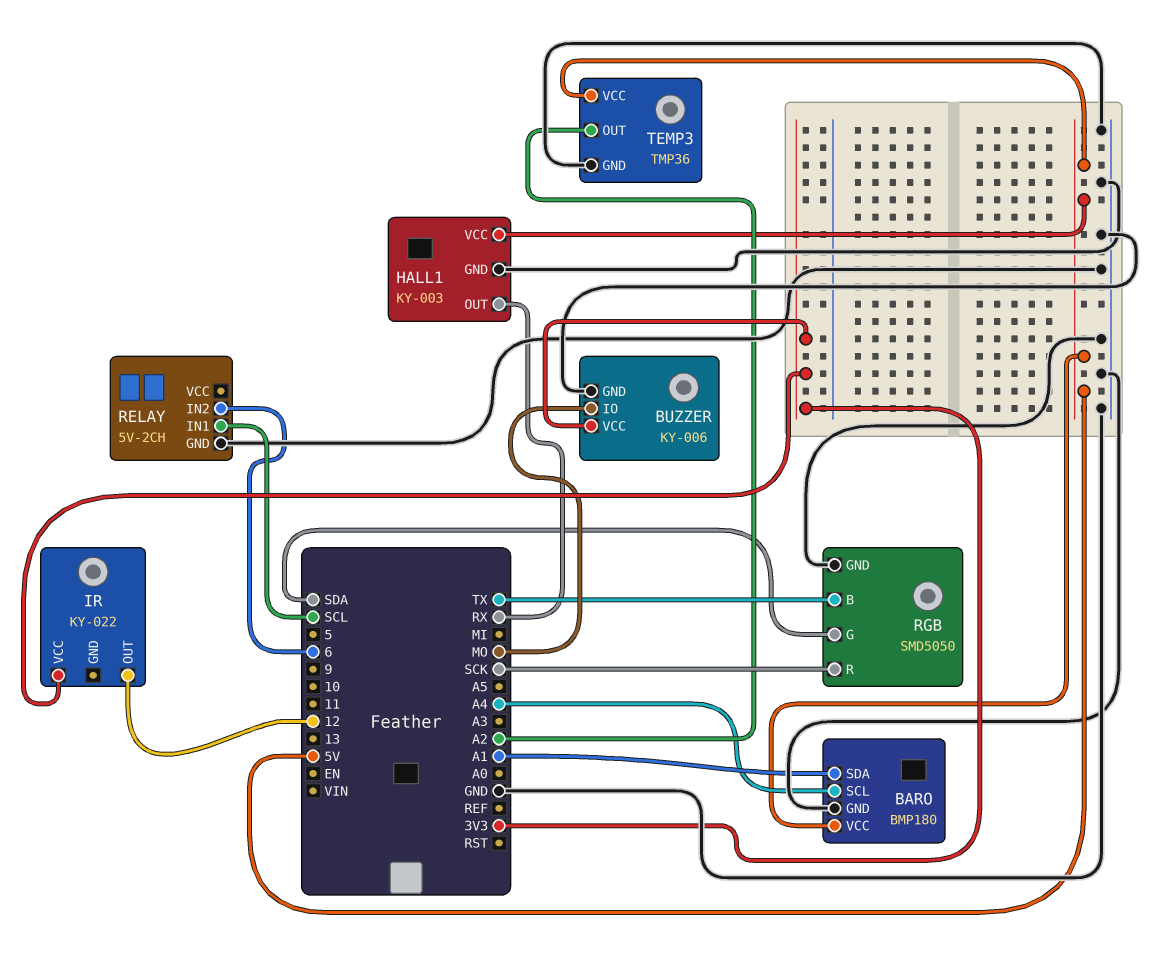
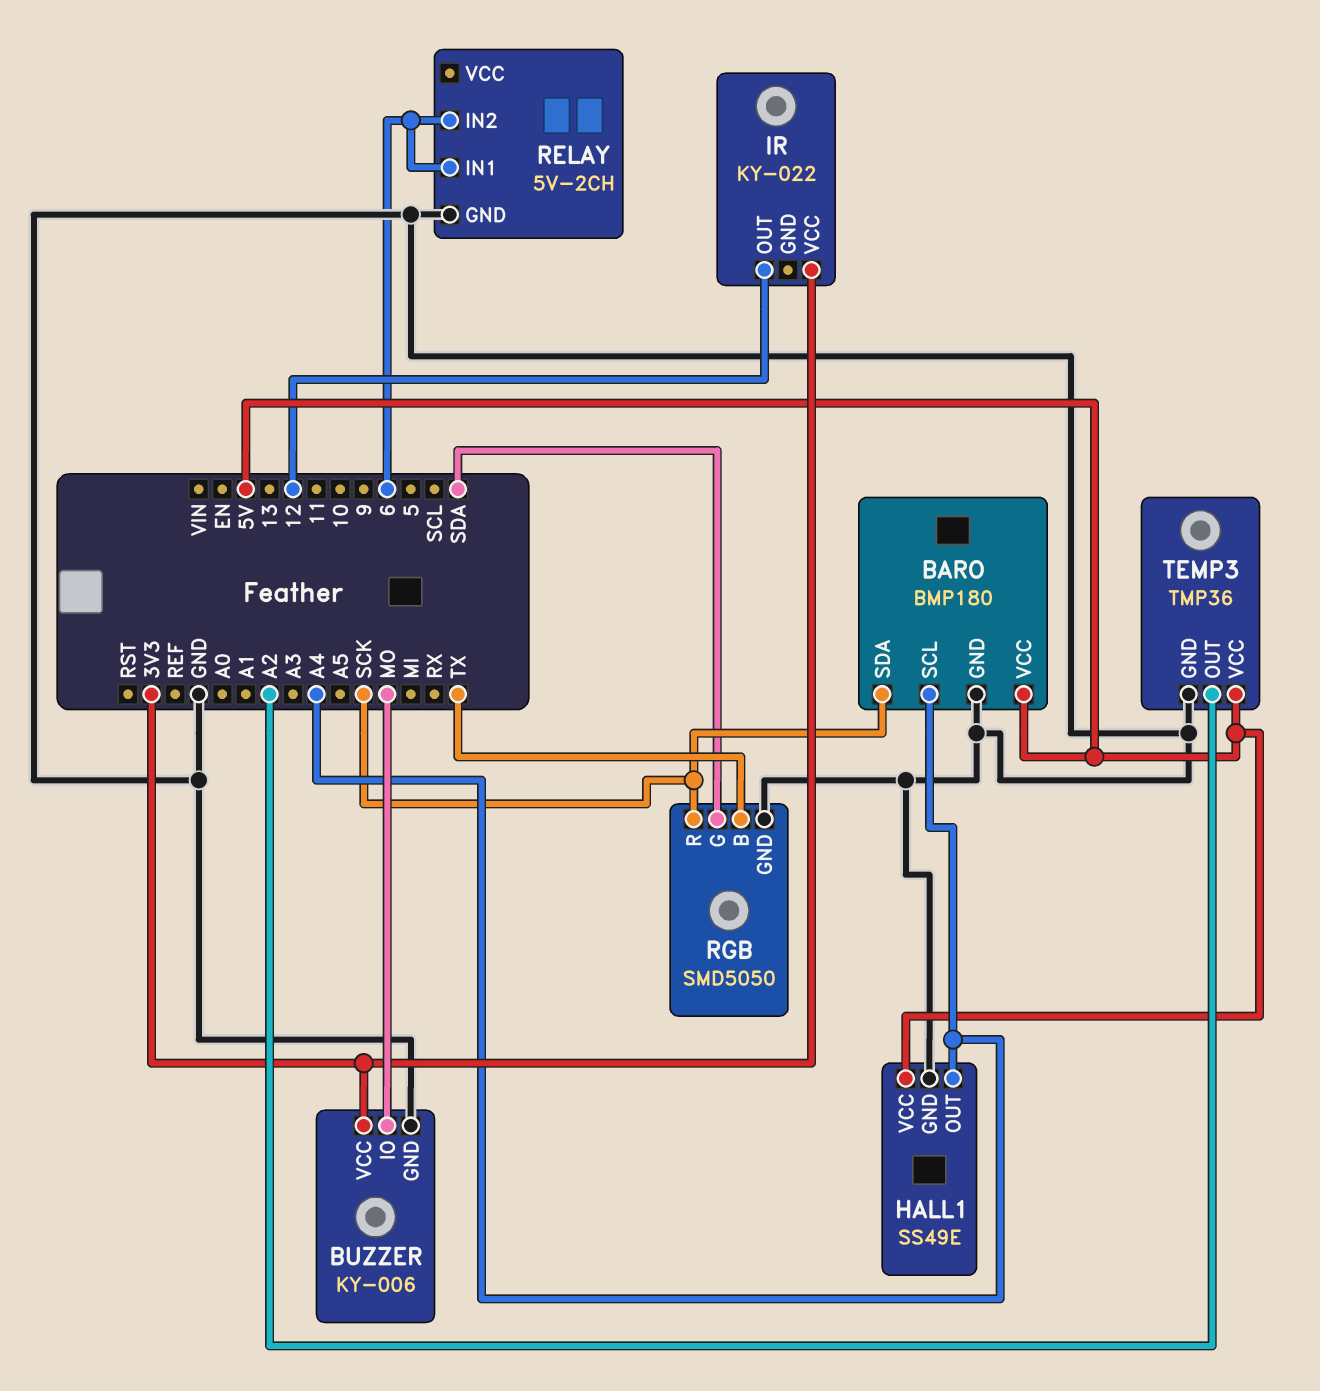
BARO pin SDA: A1 -> SCK
HALL1: KY-003 -> SS49E
HALL1 pin OUT: RX -> A4
RELAY pin IN1: SCL -> 6

